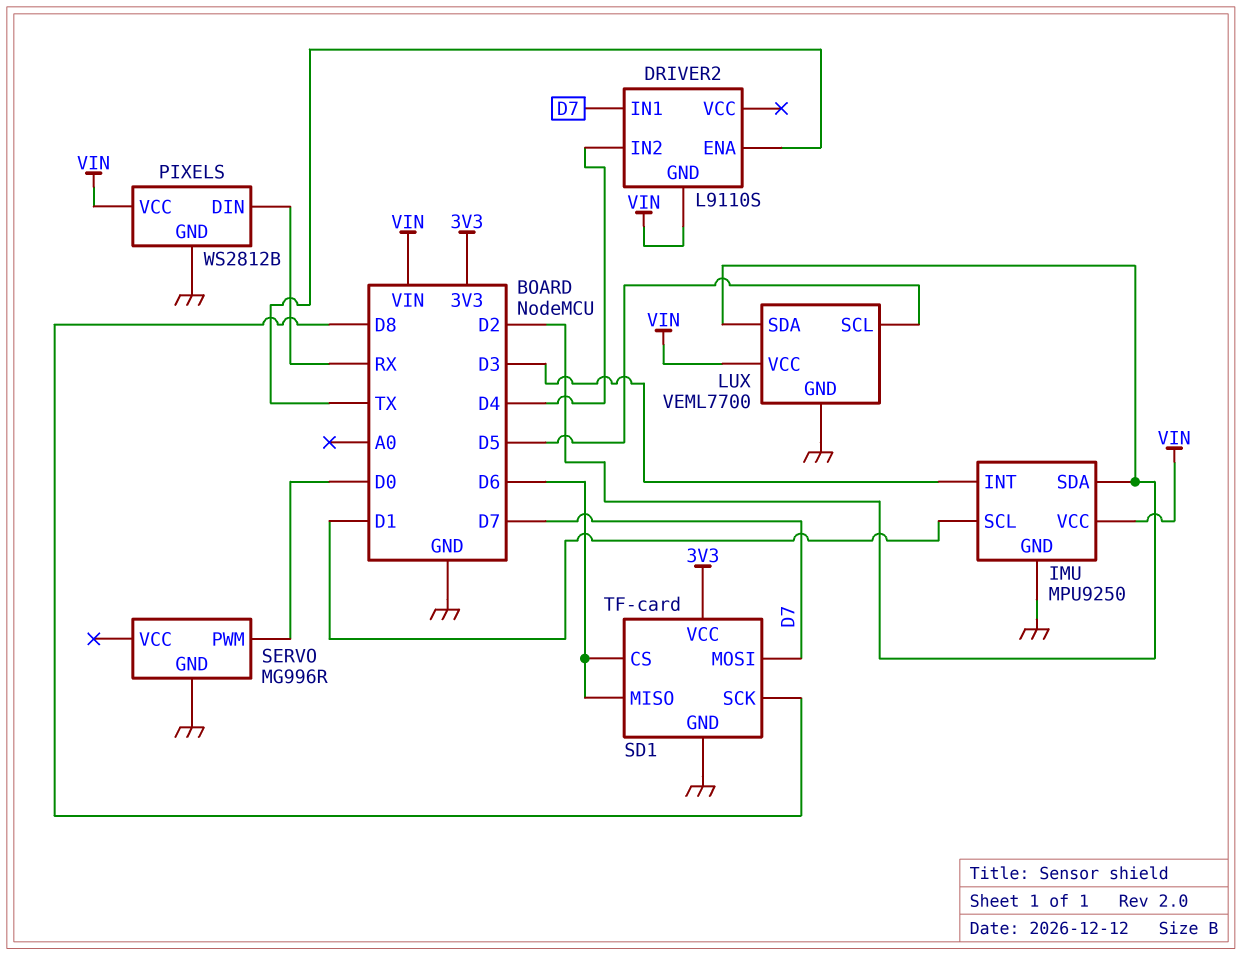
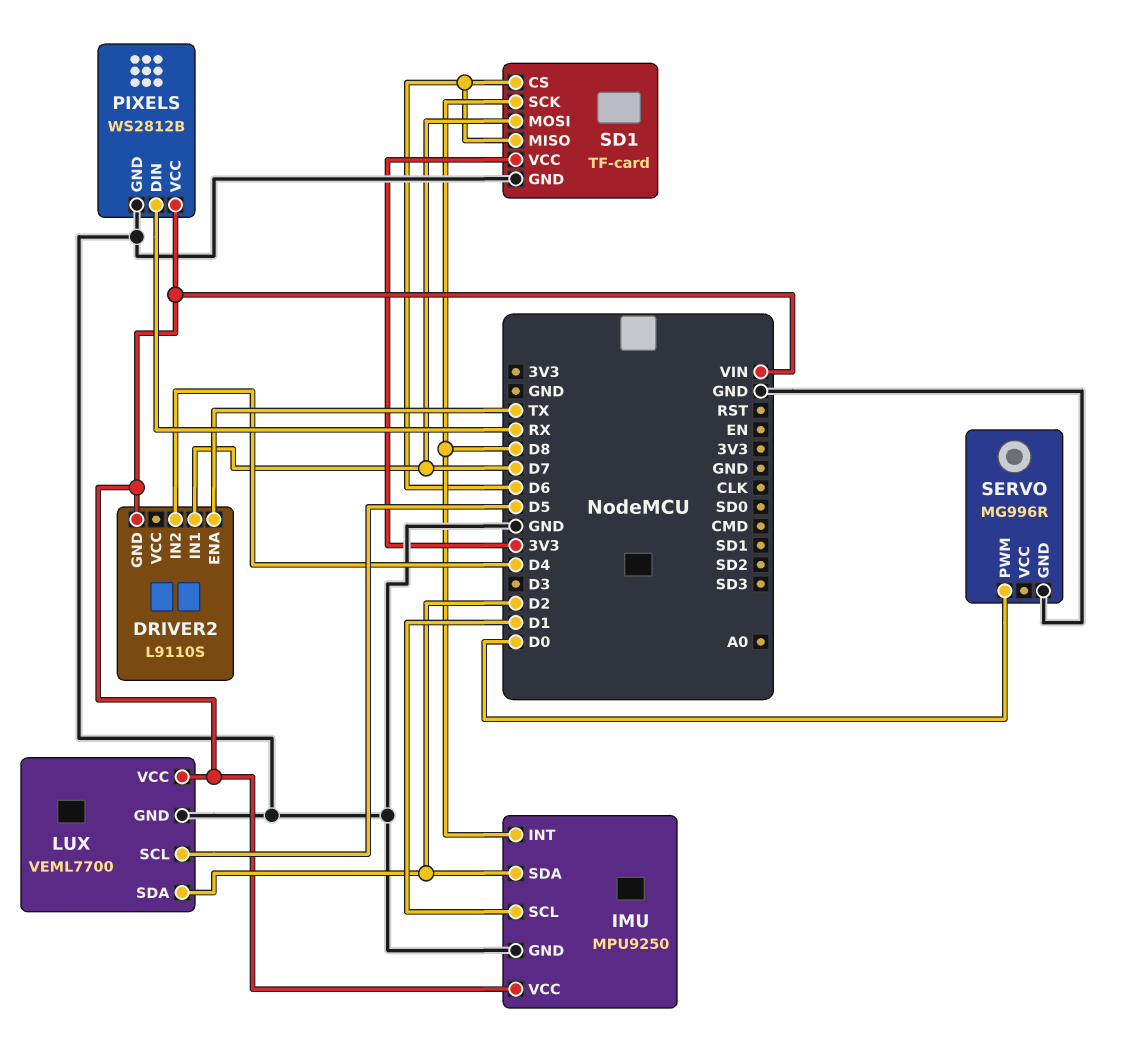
IMU pin INT: D3 -> D8

